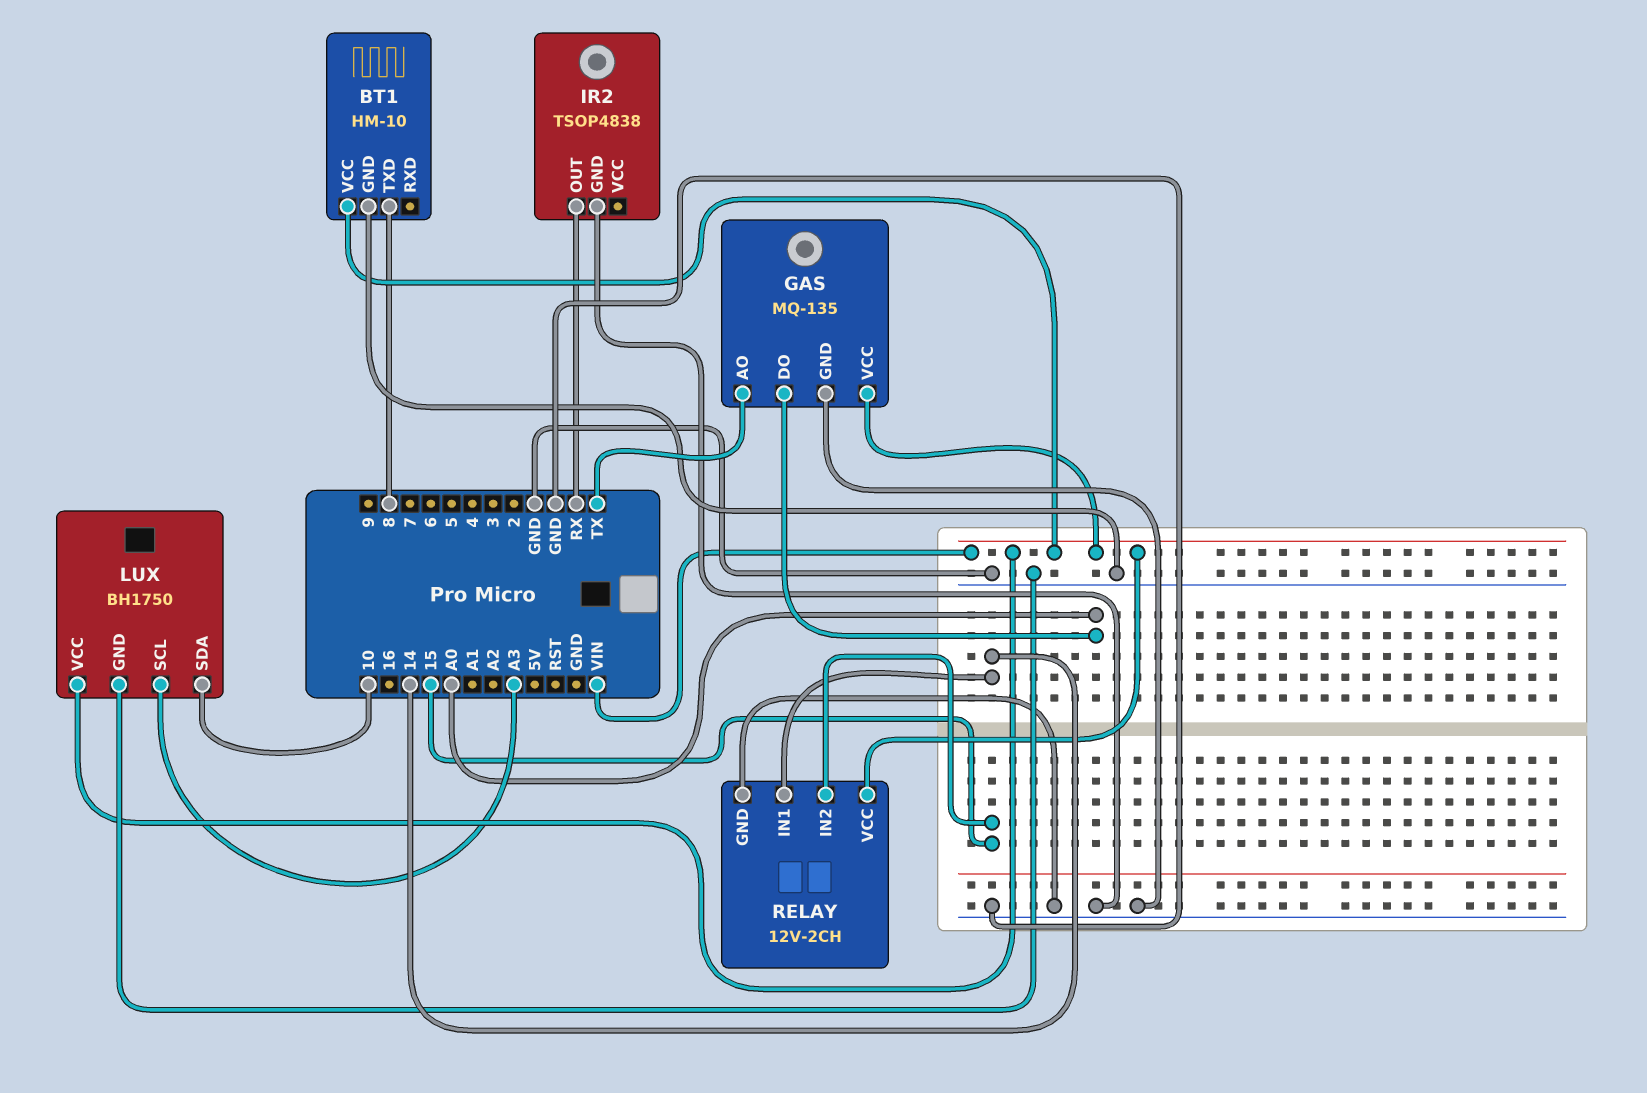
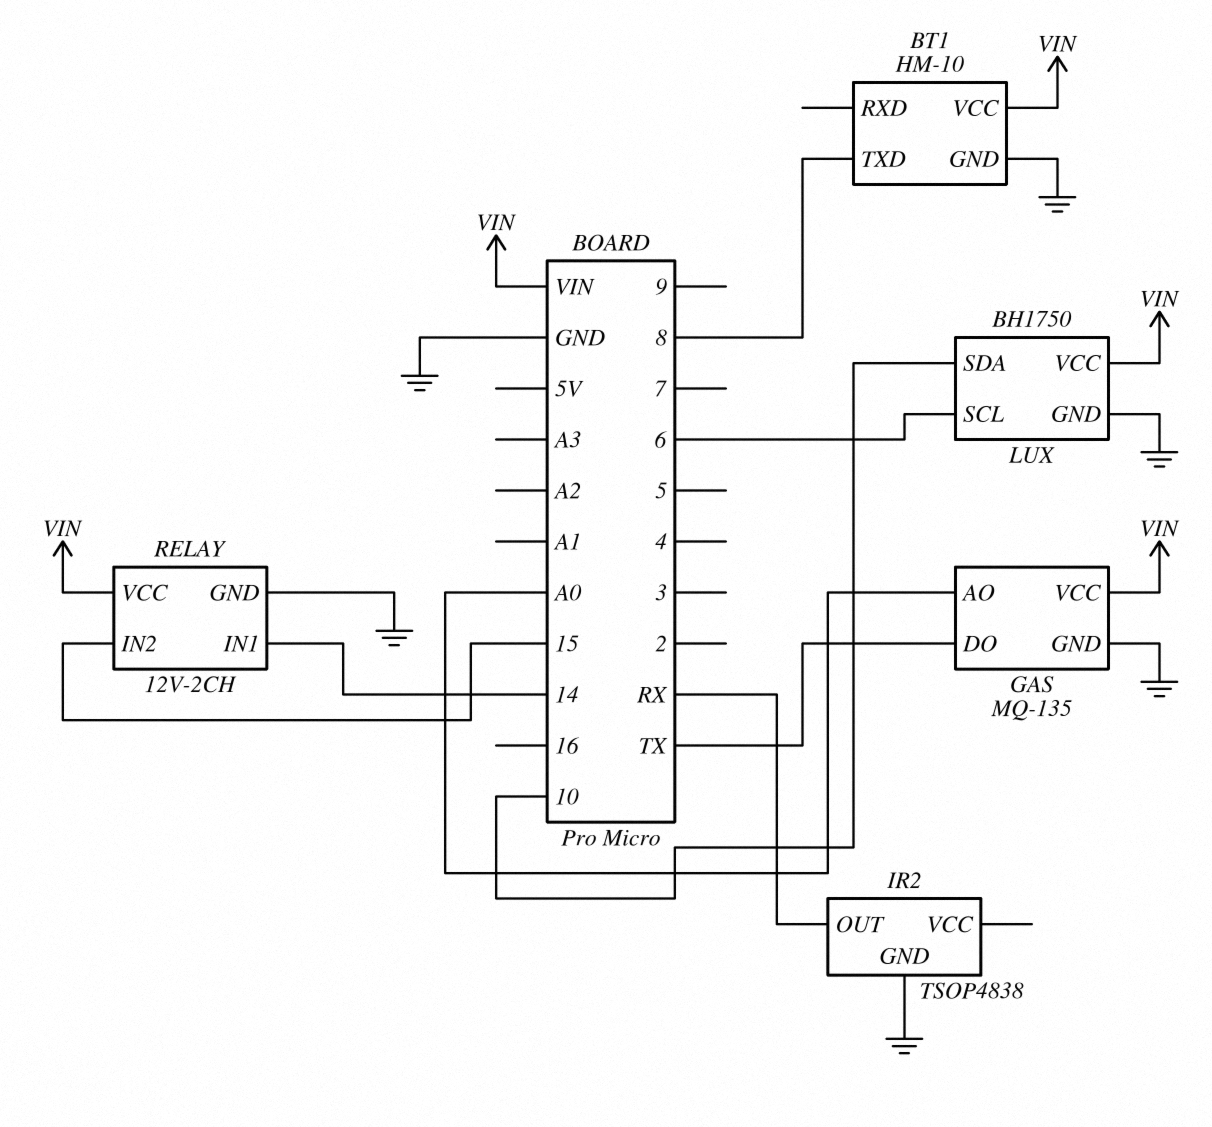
GAS pin AO: TX -> A0
GAS pin DO: A0 -> TX
LUX pin SCL: A3 -> 6

